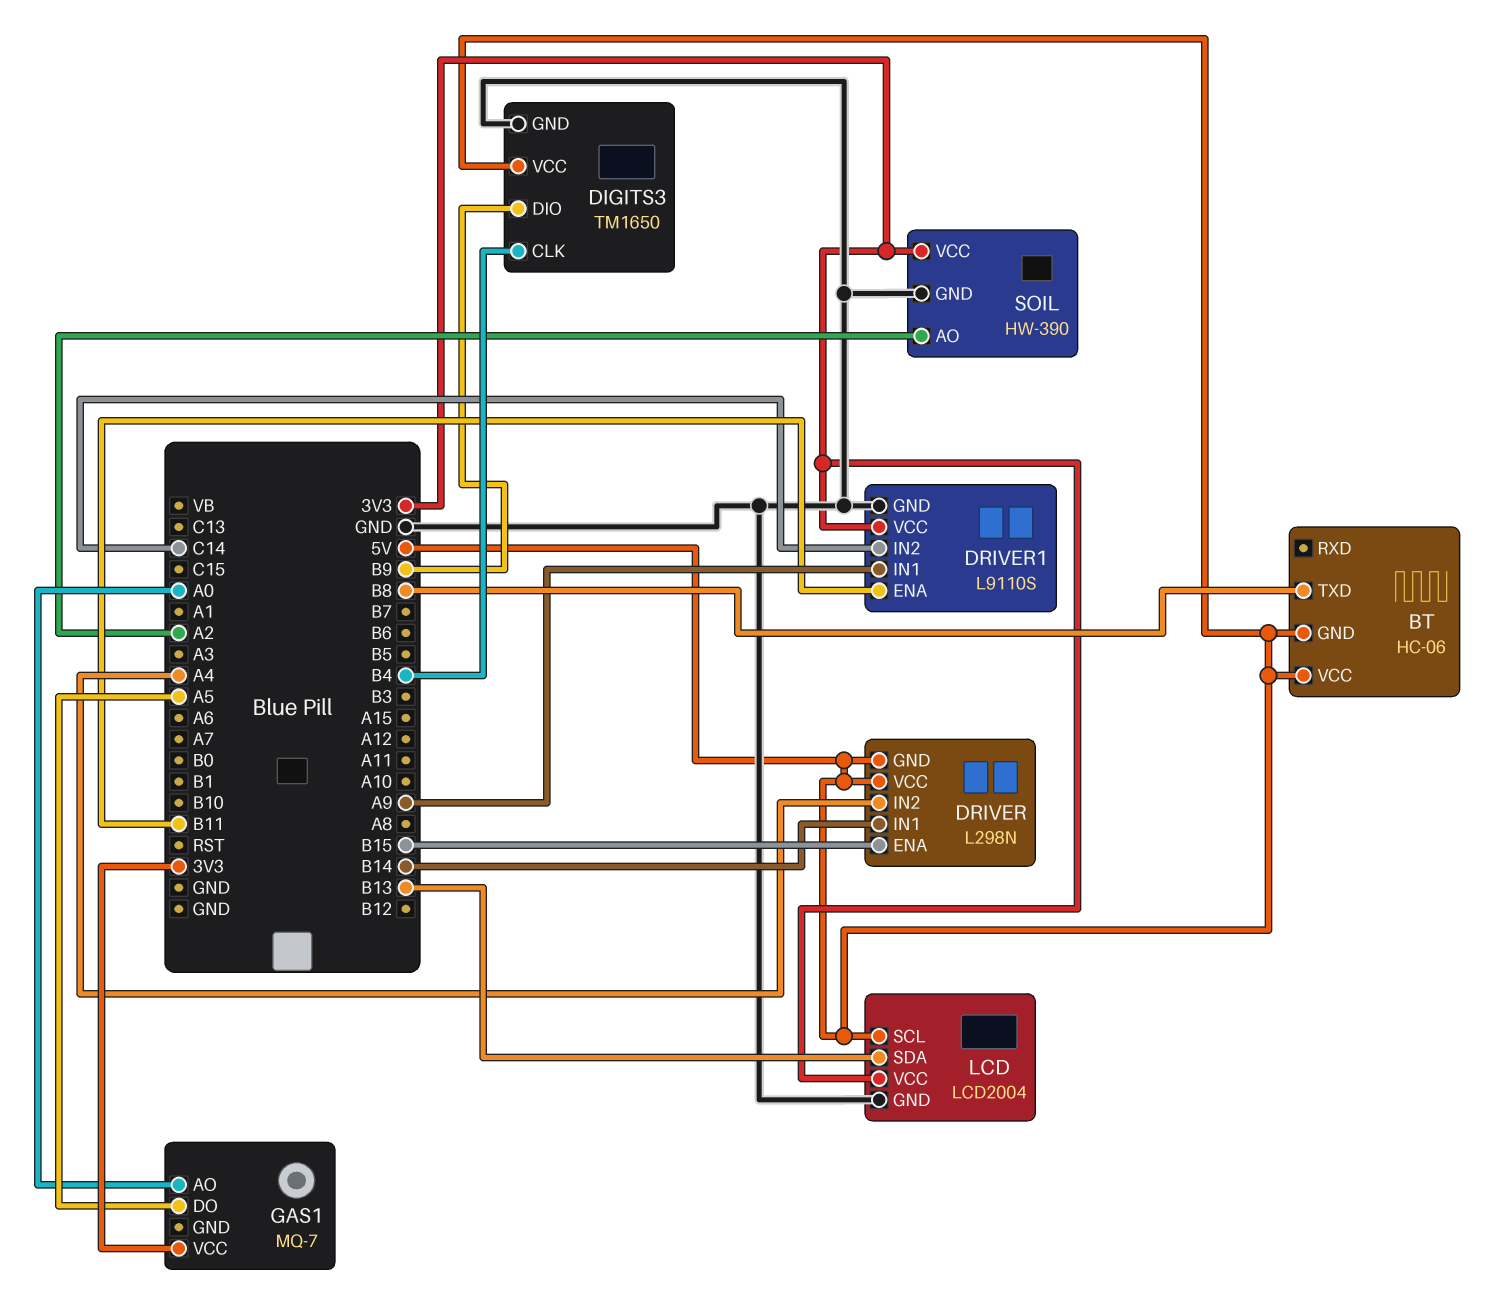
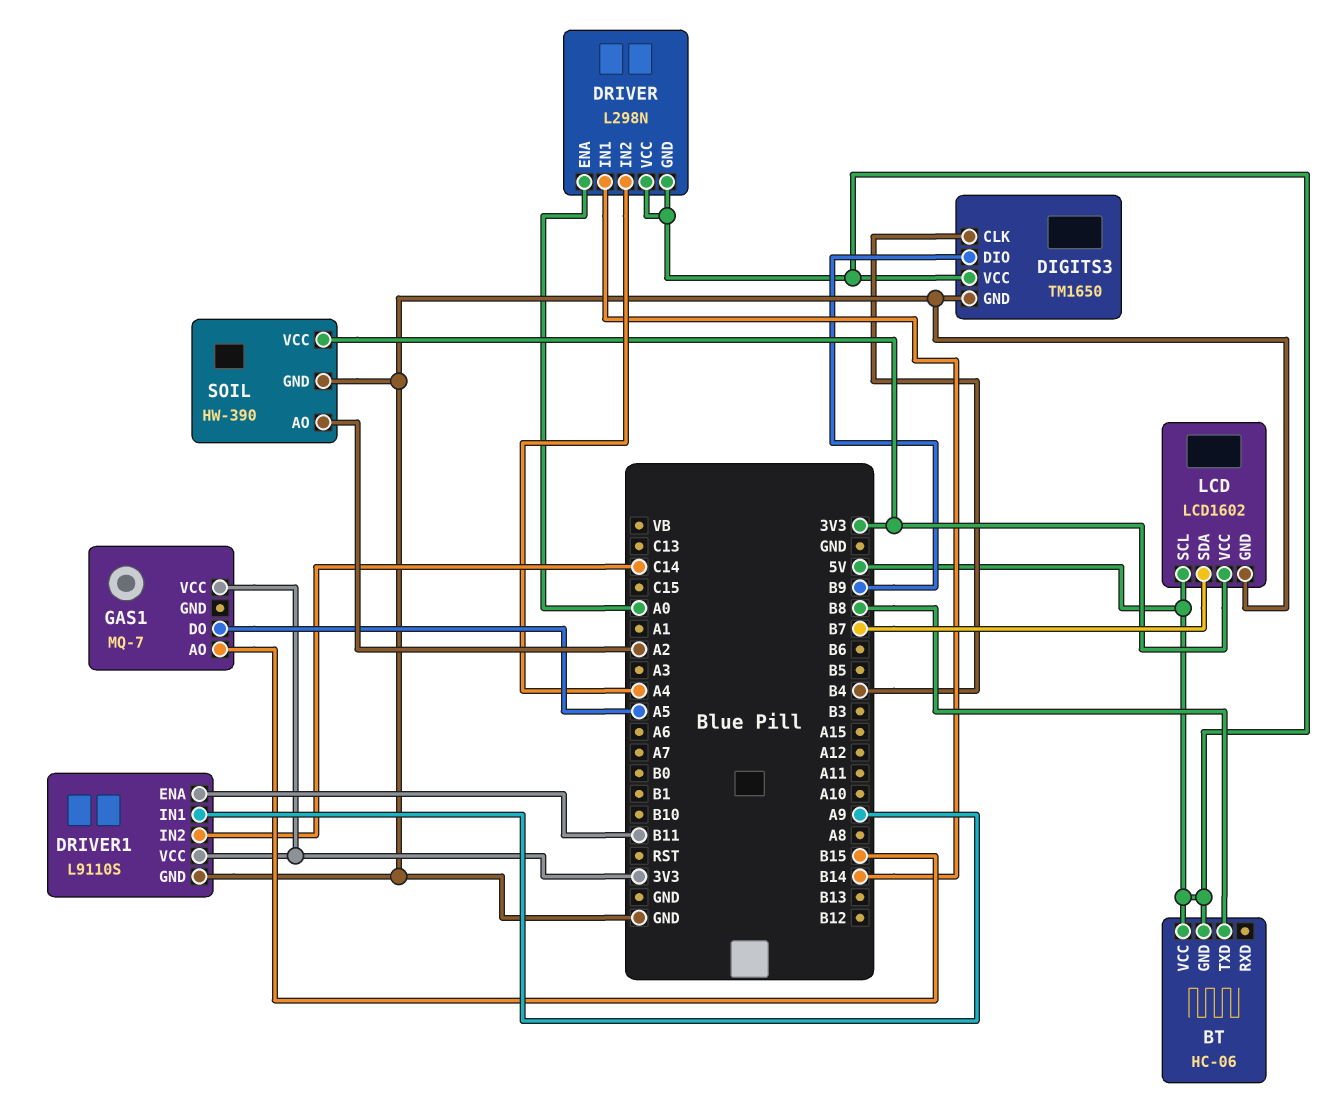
DRIVER pin ENA: B15 -> A0
GAS1 pin AO: A0 -> B15
LCD: LCD2004 -> LCD1602
LCD pin SDA: B13 -> B7

